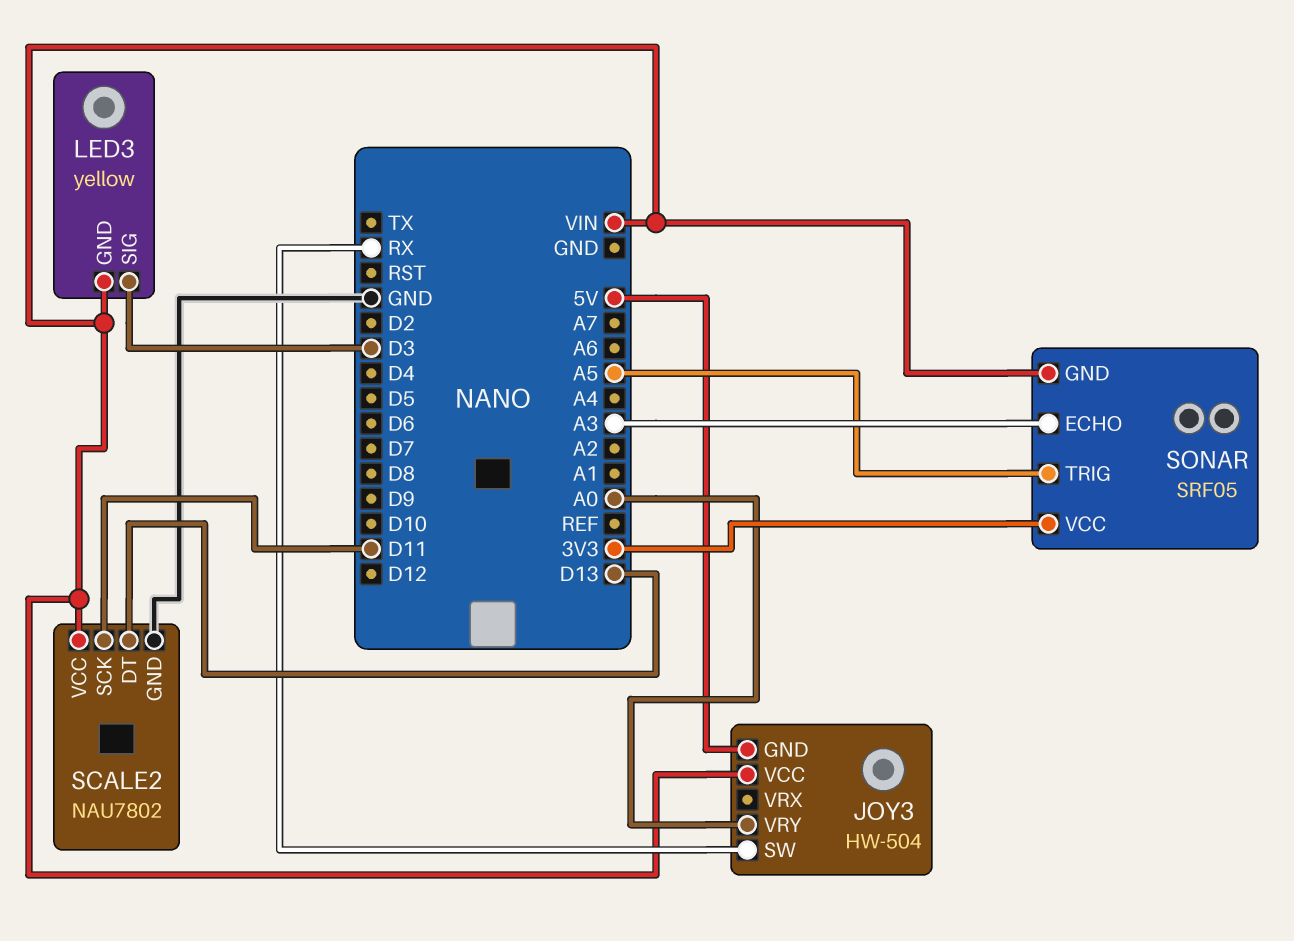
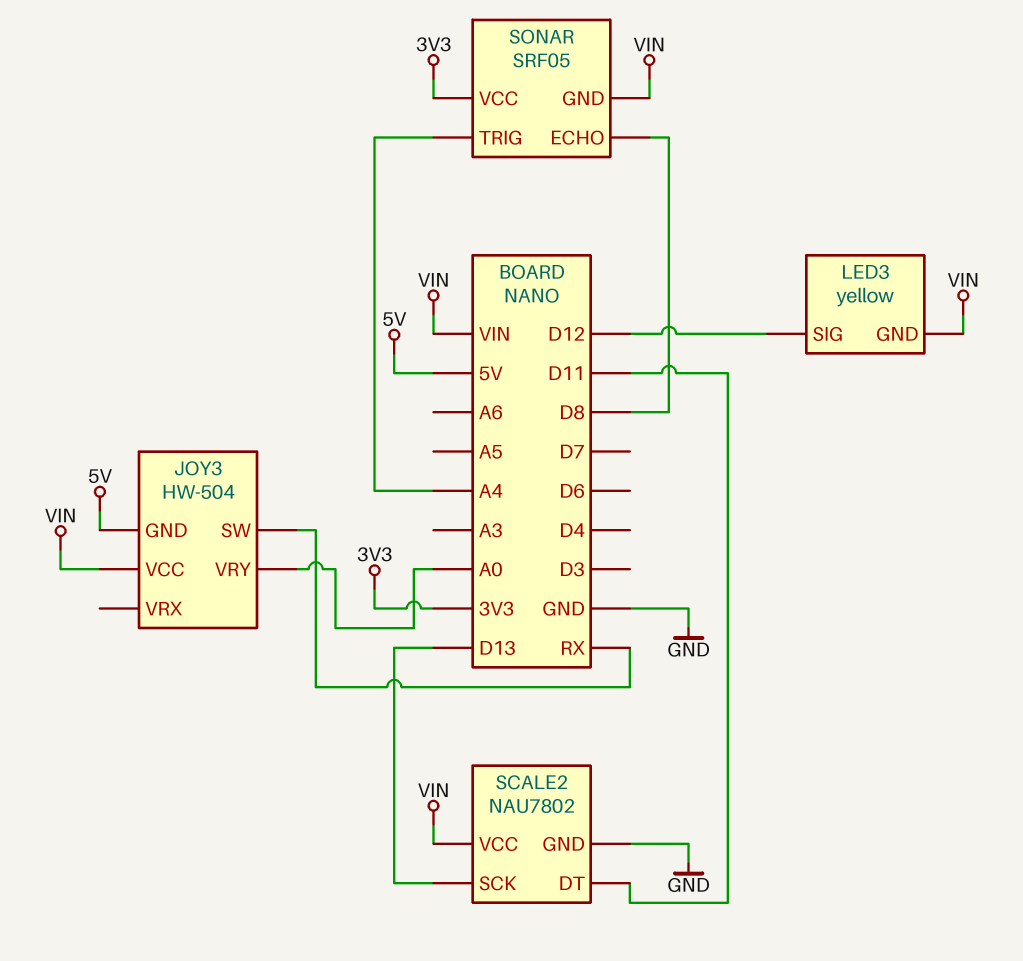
LED3 pin SIG: D3 -> D12
SCALE2 pin DT: D13 -> D11
SCALE2 pin SCK: D11 -> D13
SONAR pin ECHO: A3 -> D8
SONAR pin TRIG: A5 -> A4

